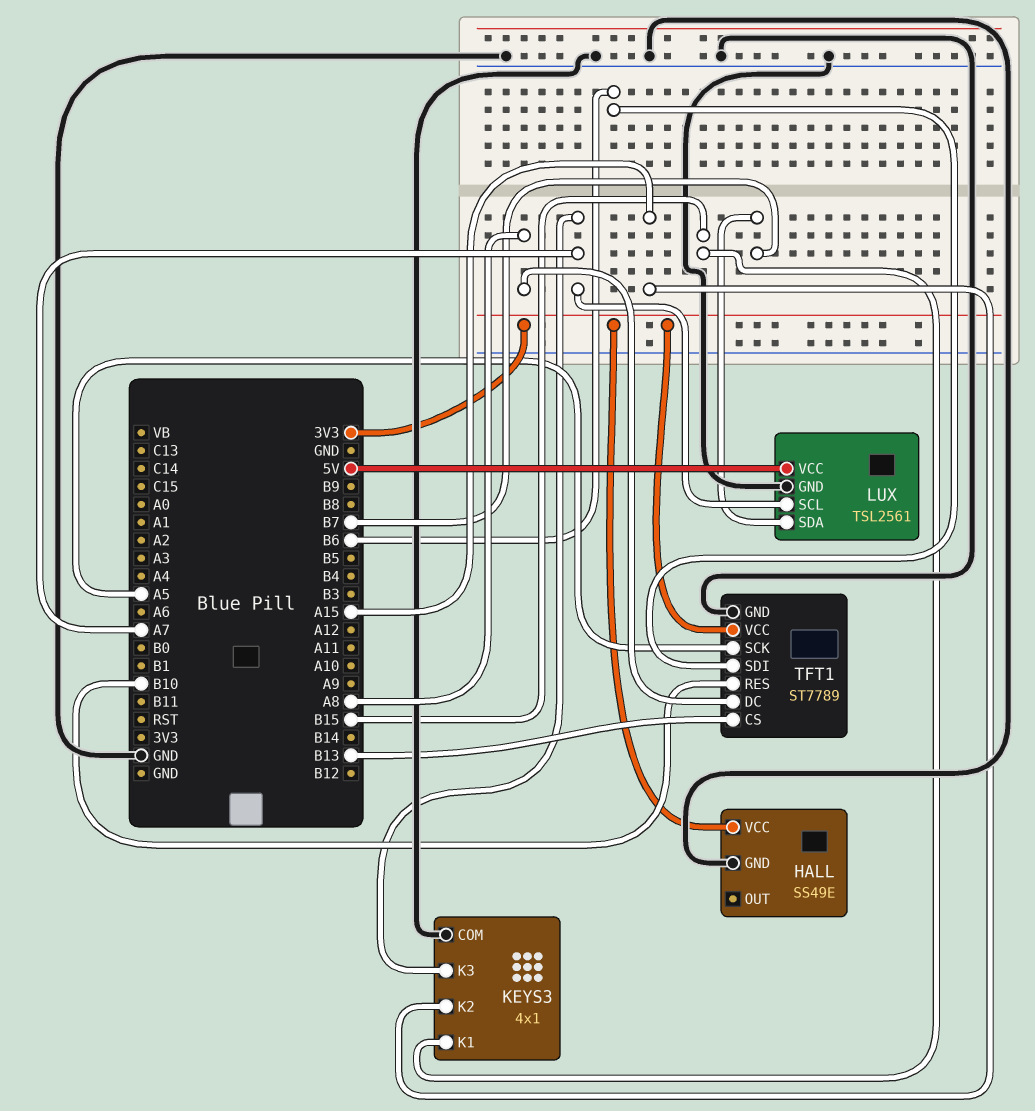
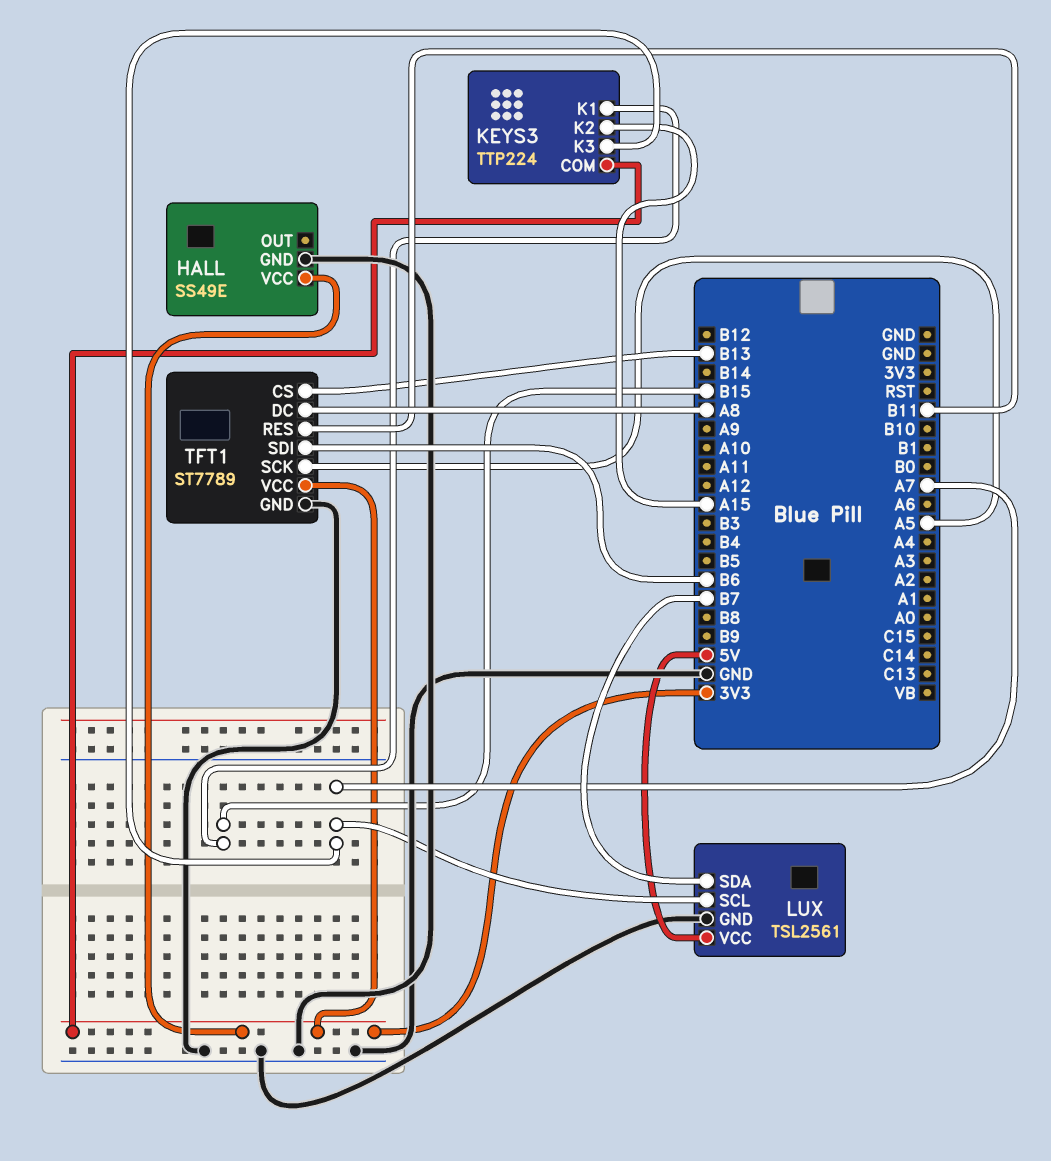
KEYS3: 4x1 -> TTP224
KEYS3 pin COM: GND -> 3V3
TFT1 pin RES: B10 -> B11

